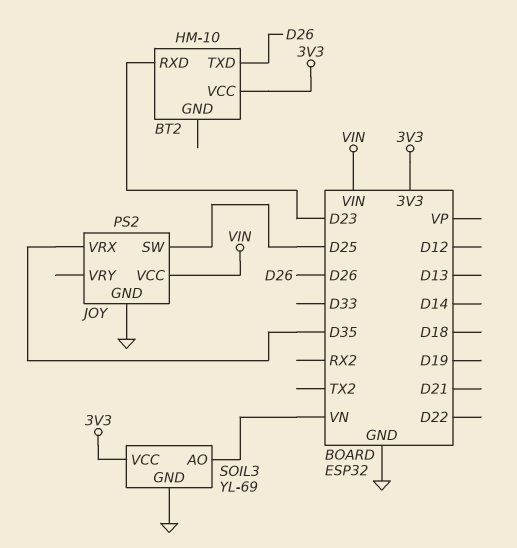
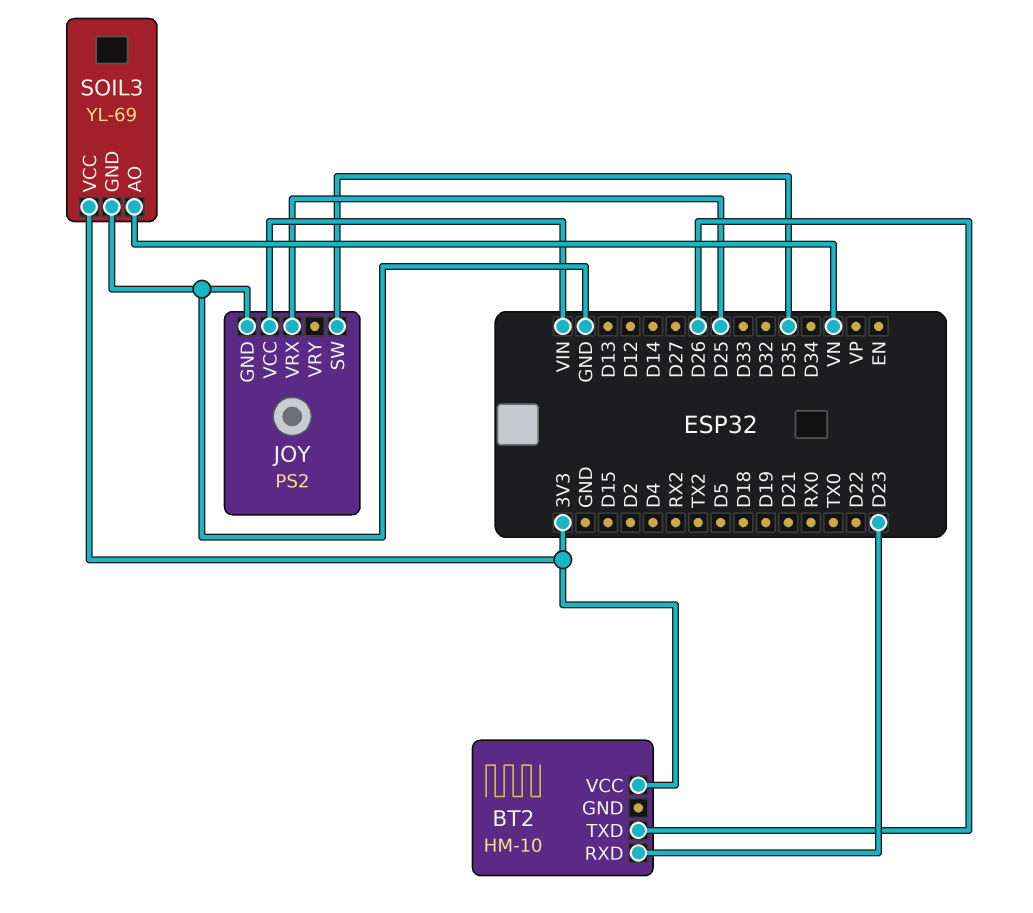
JOY pin SW: D25 -> D35
JOY pin VRX: D35 -> D25

